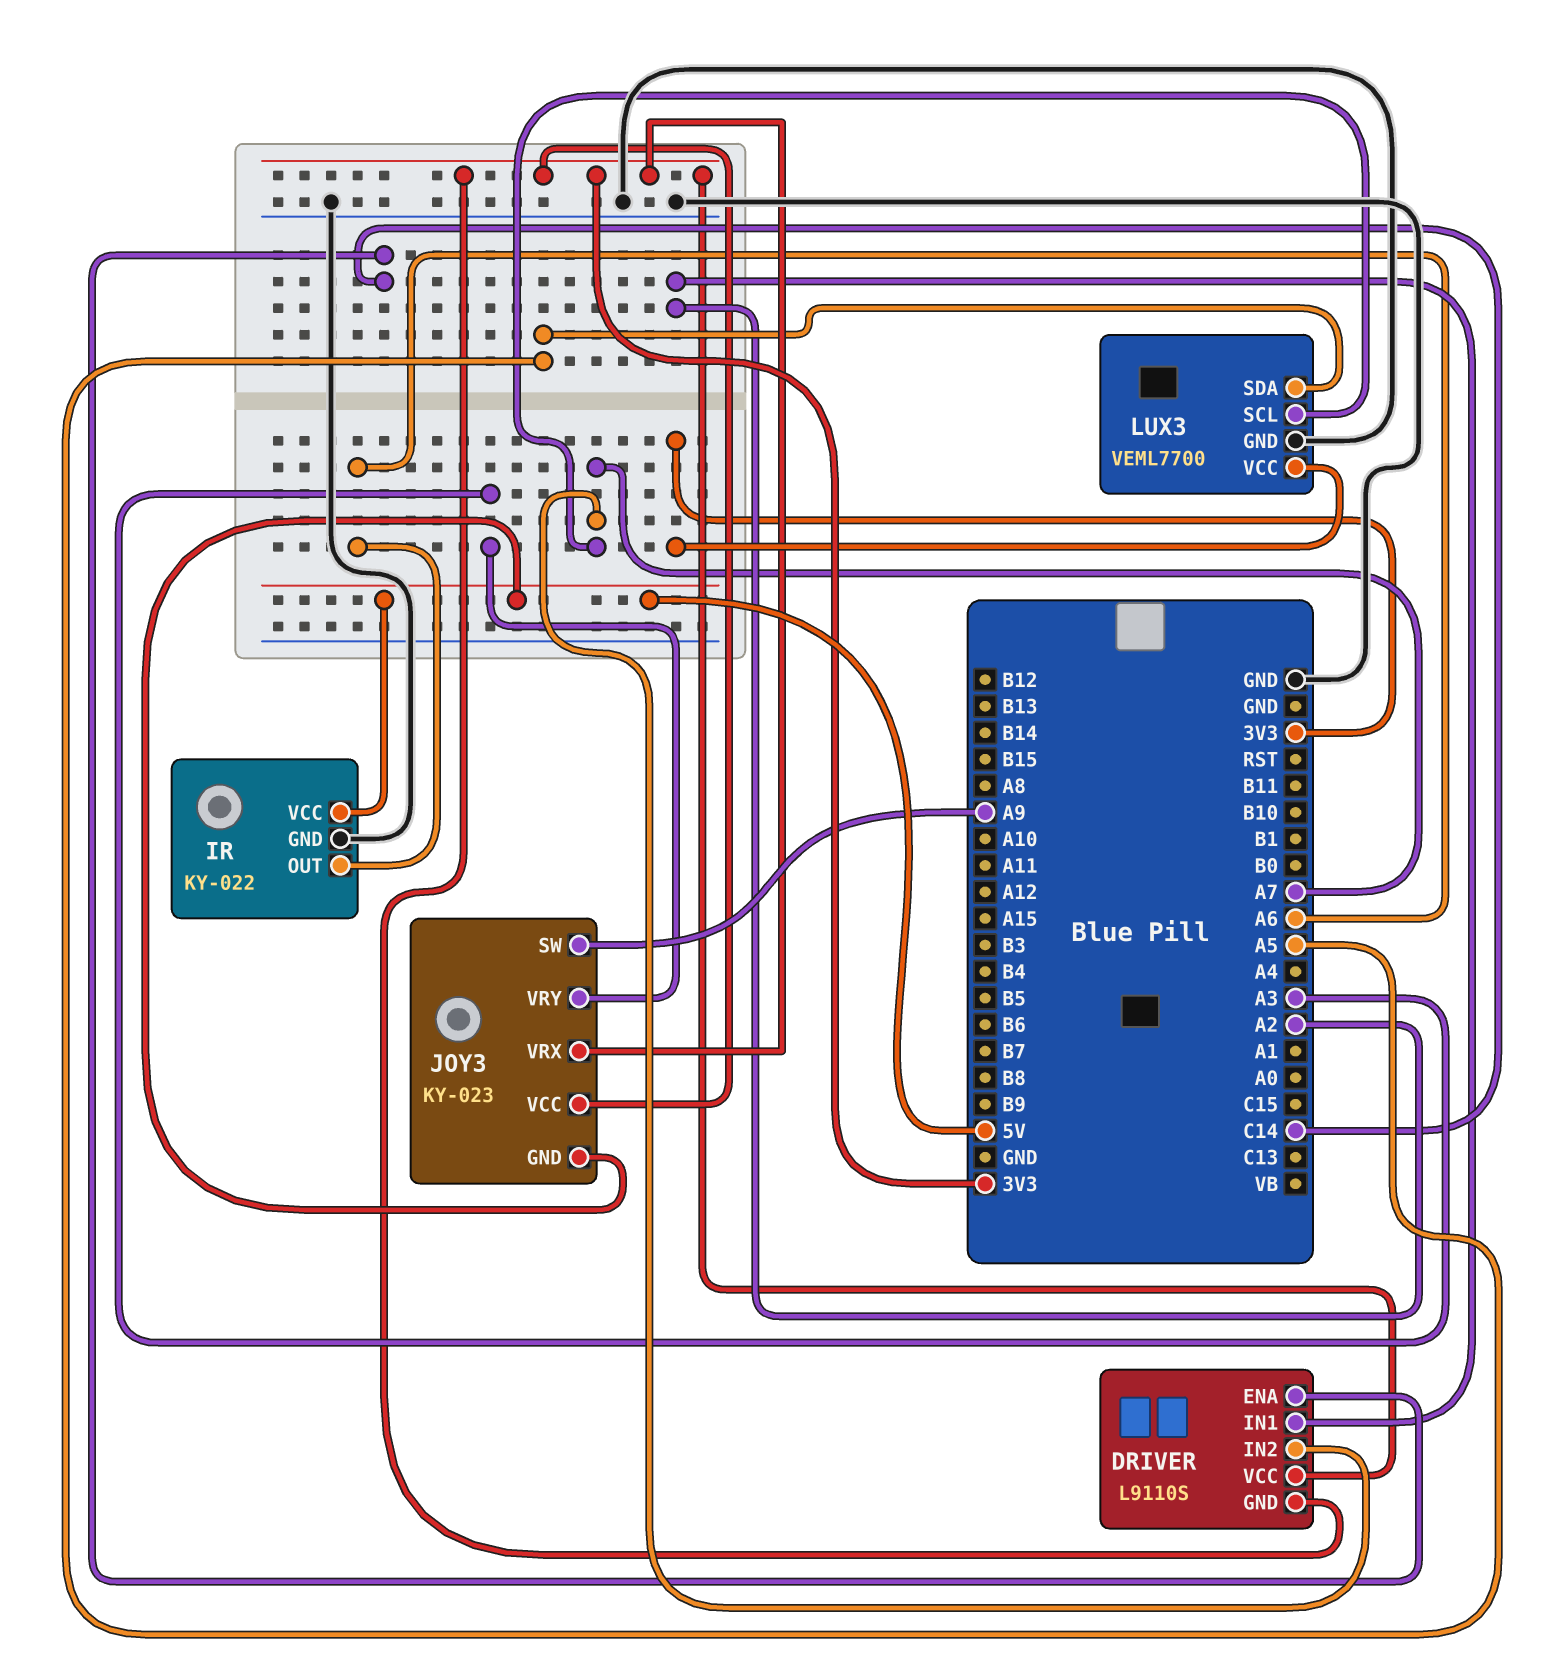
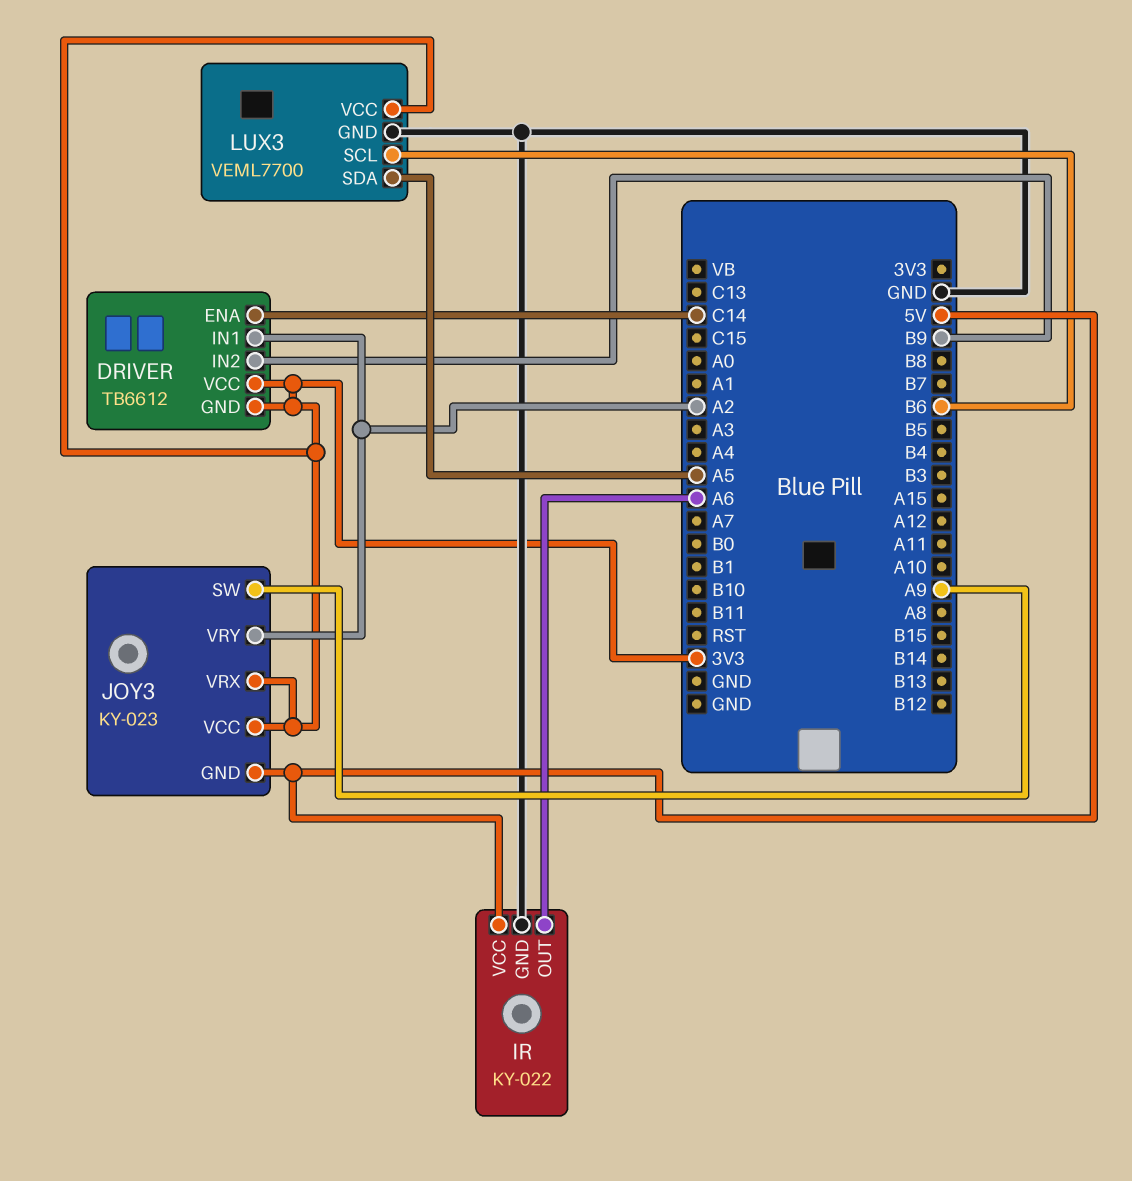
DRIVER: L9110S -> TB6612
DRIVER pin IN2: A7 -> B9
JOY3 pin VRY: A3 -> A2
LUX3 pin SCL: A7 -> B6

